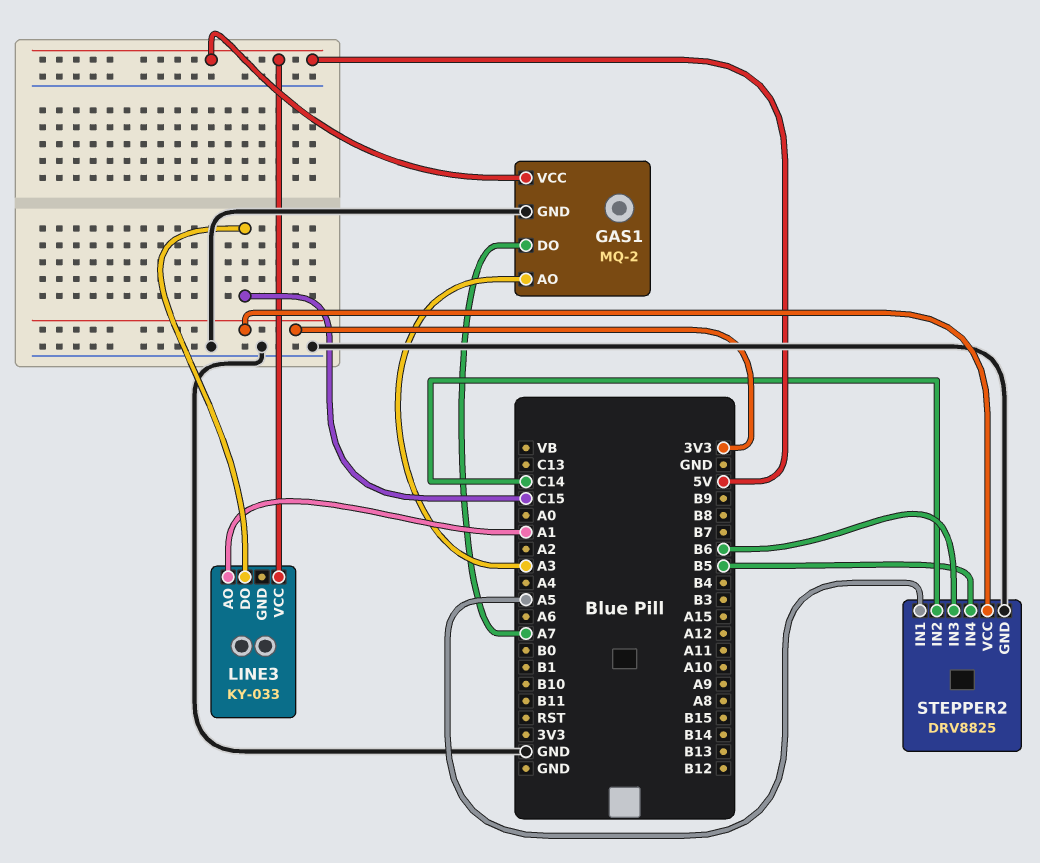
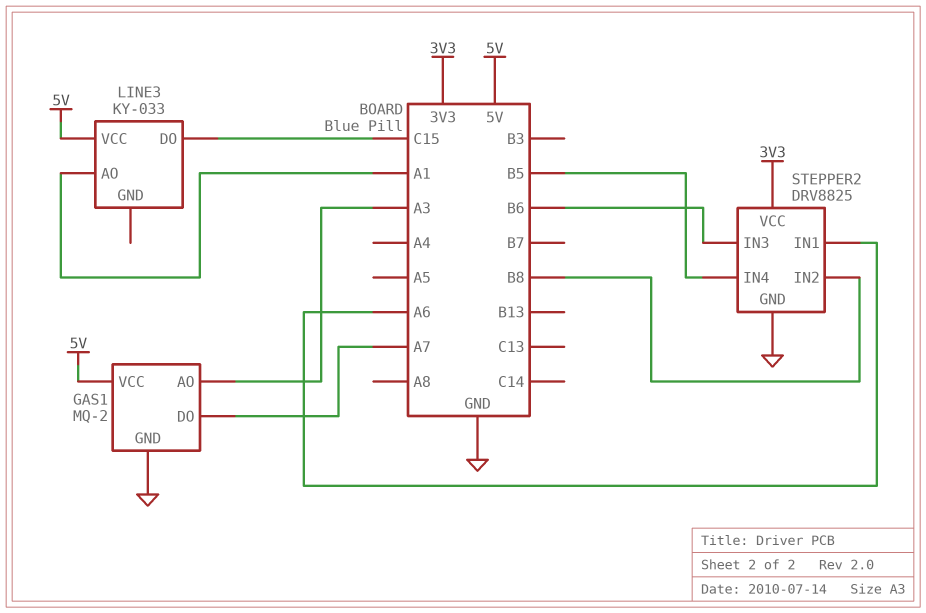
STEPPER2 pin IN1: A5 -> A6
STEPPER2 pin IN2: C14 -> B8

